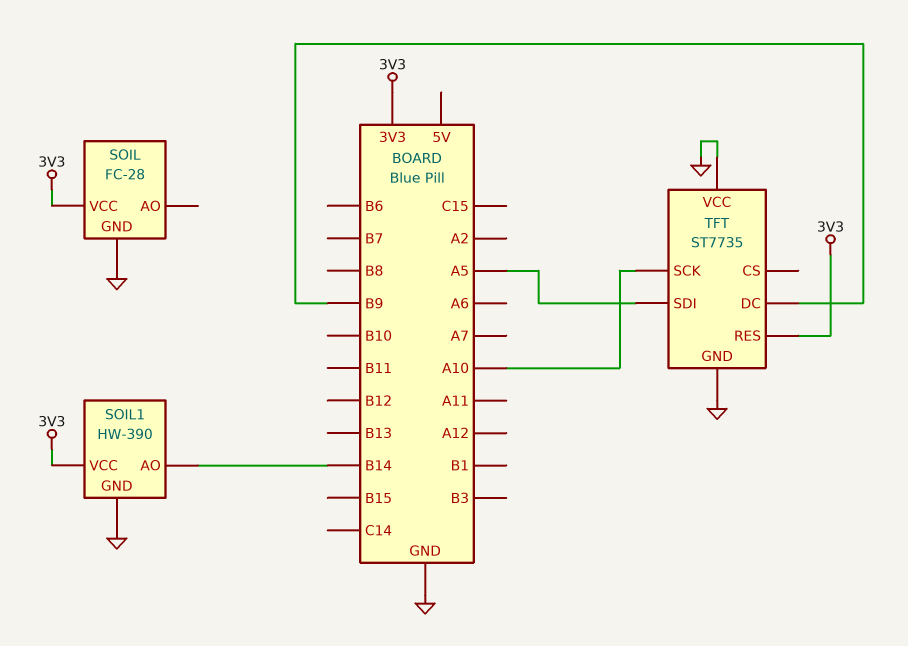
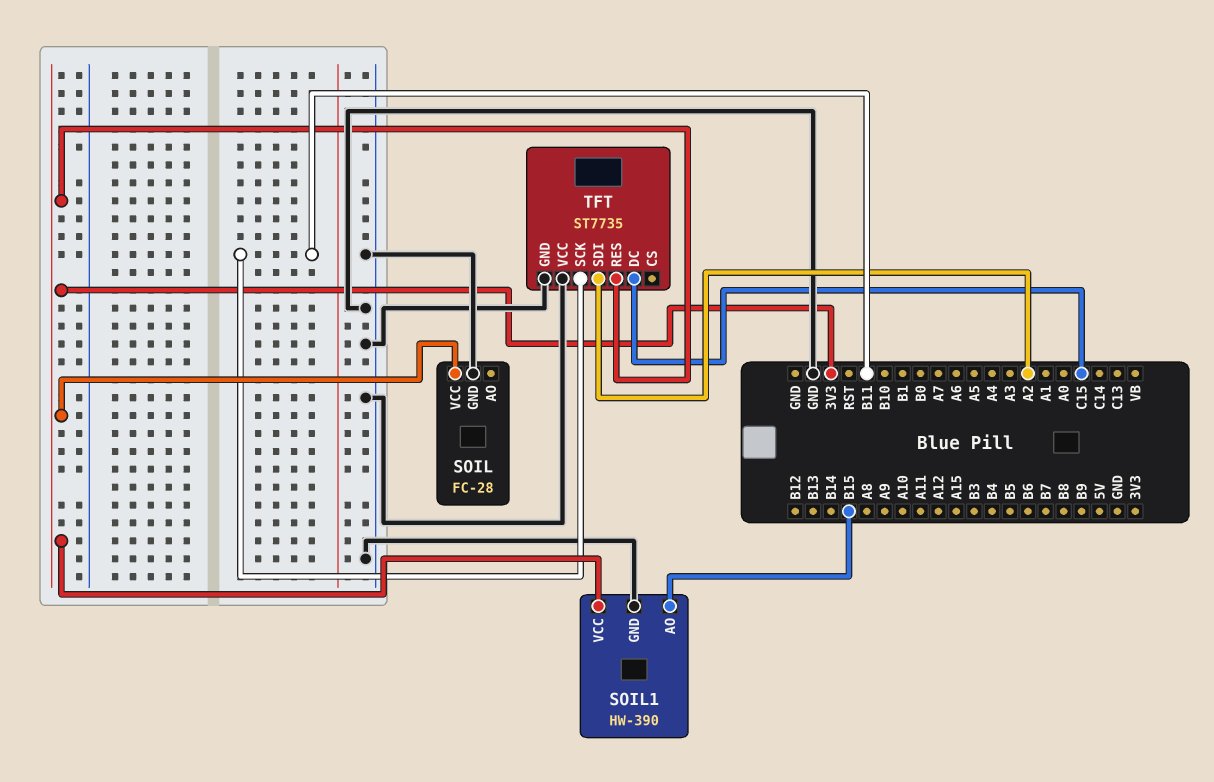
SOIL1 pin AO: B14 -> B15
TFT pin DC: B9 -> C15
TFT pin SCK: A10 -> B11
TFT pin SDI: A5 -> A2

